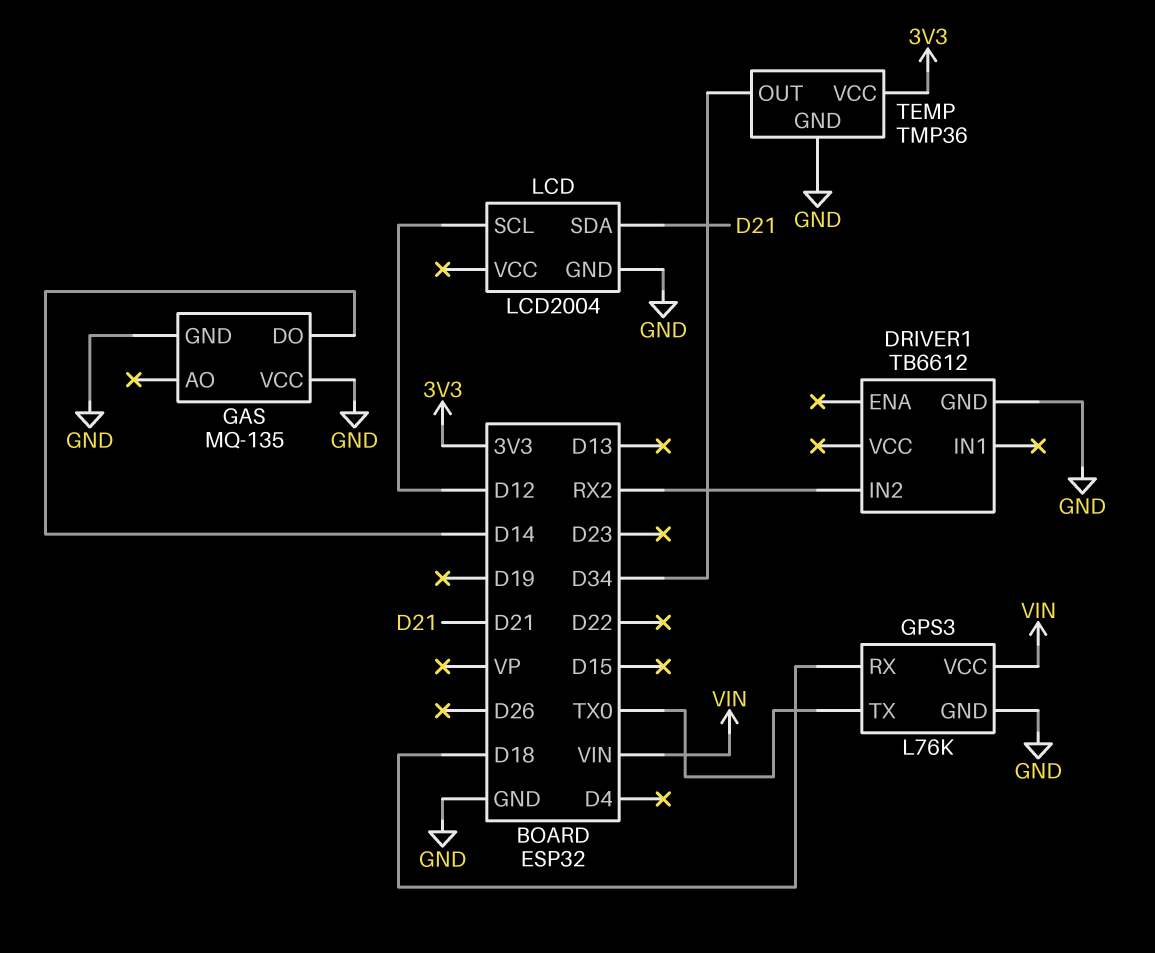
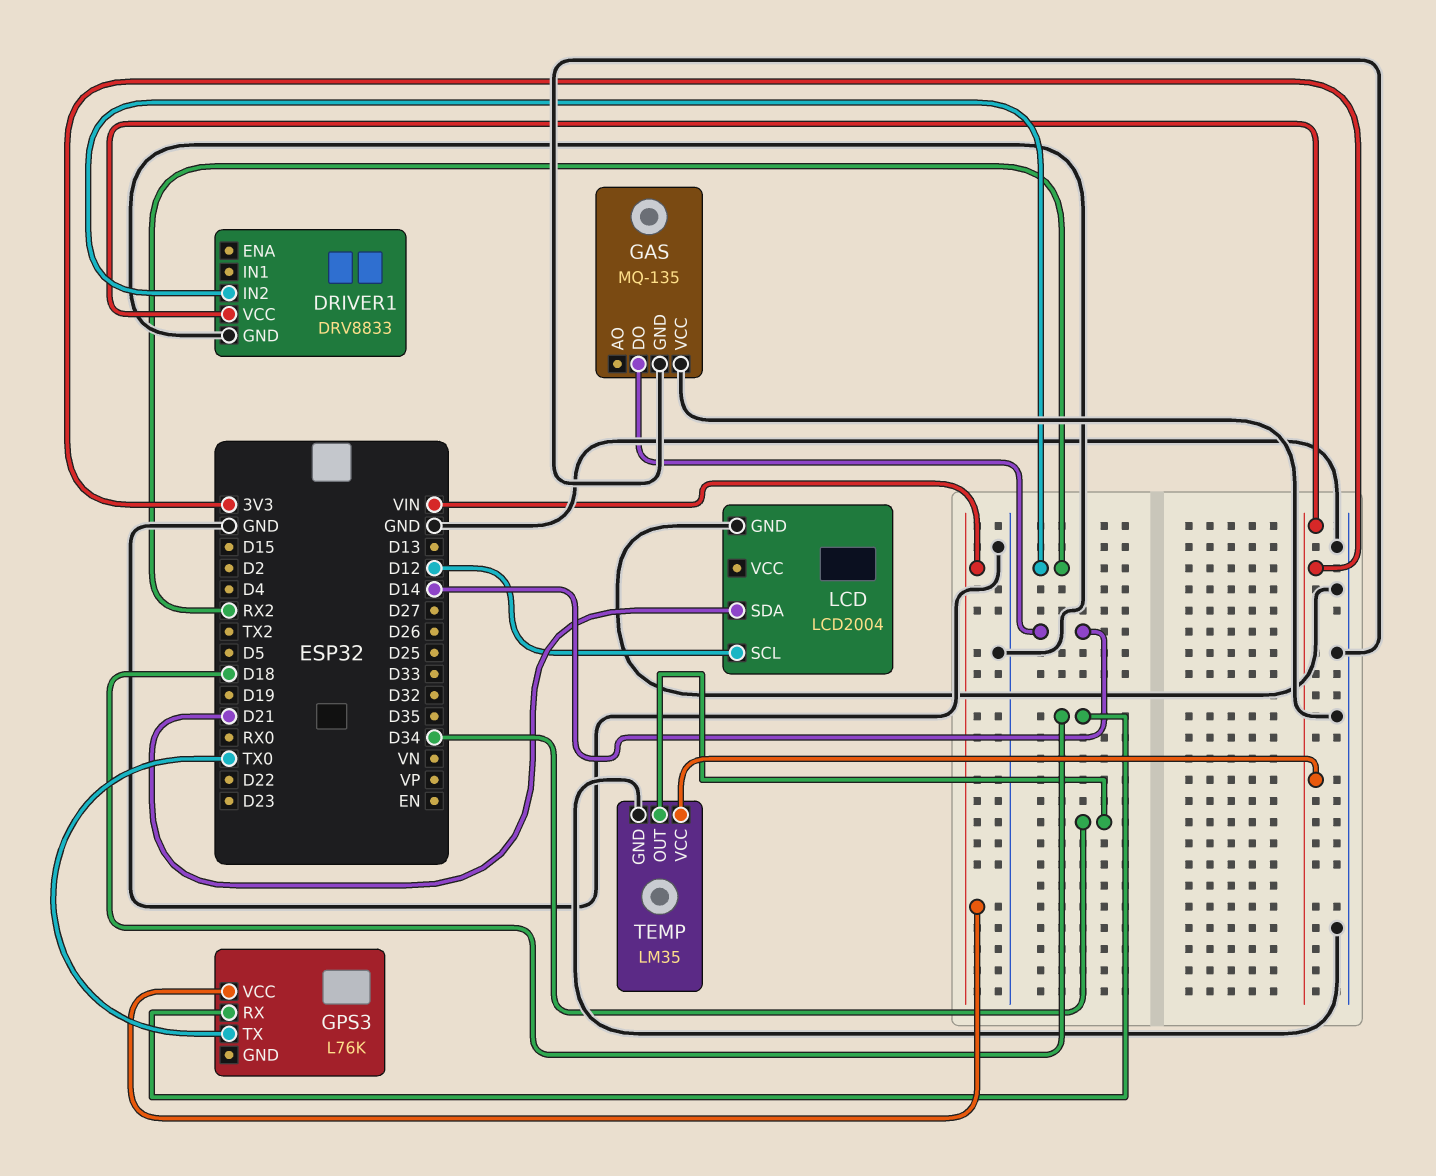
DRIVER1: TB6612 -> DRV8833
DRIVER1 pin VCC: none -> 3V3
GPS3 pin GND: GND -> none
TEMP: TMP36 -> LM35

